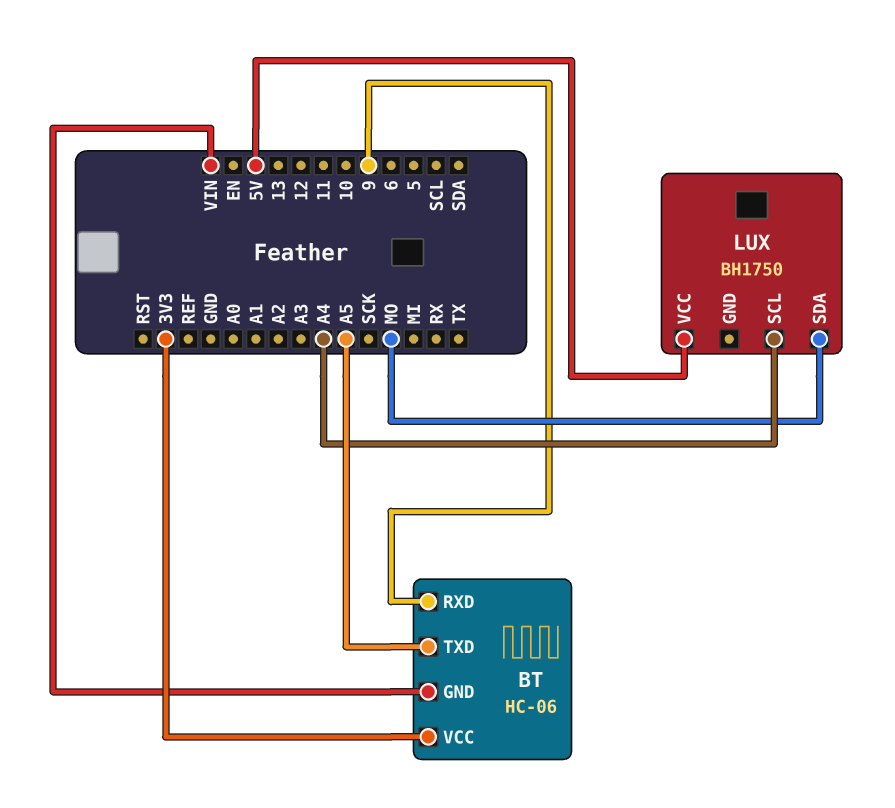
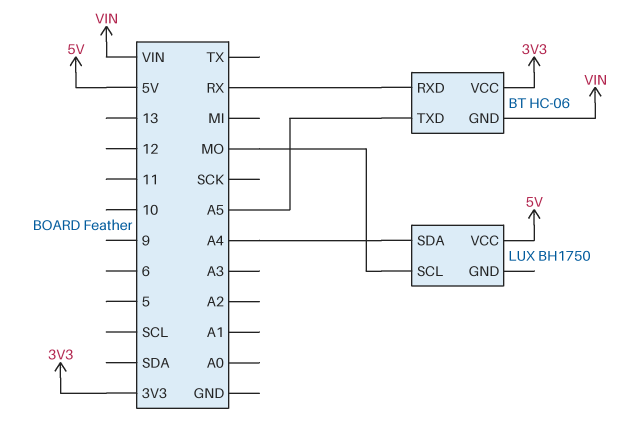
BT pin RXD: 9 -> RX
LUX pin SCL: A4 -> MO
LUX pin SDA: MO -> A4

